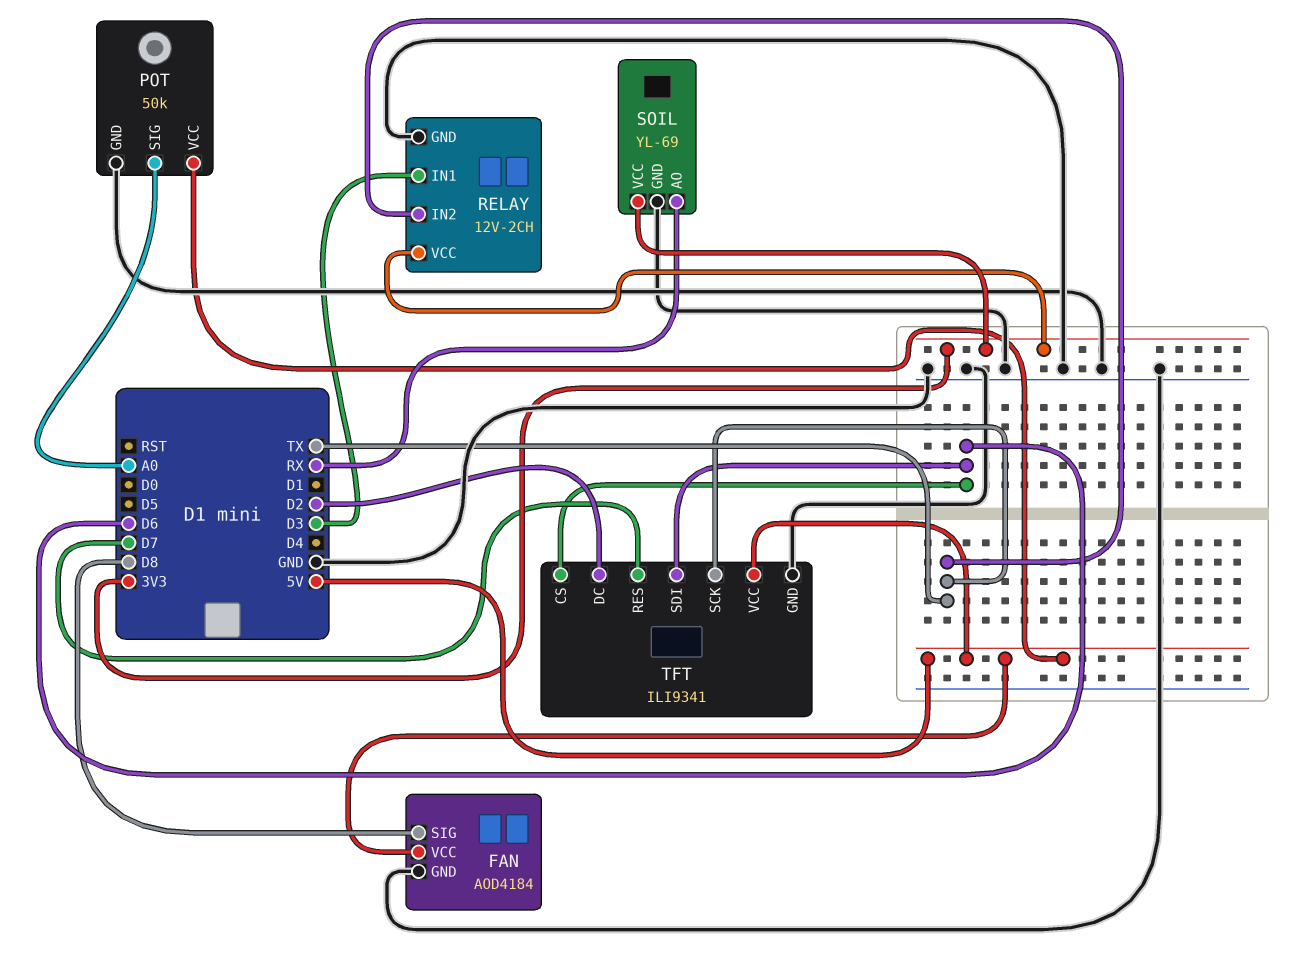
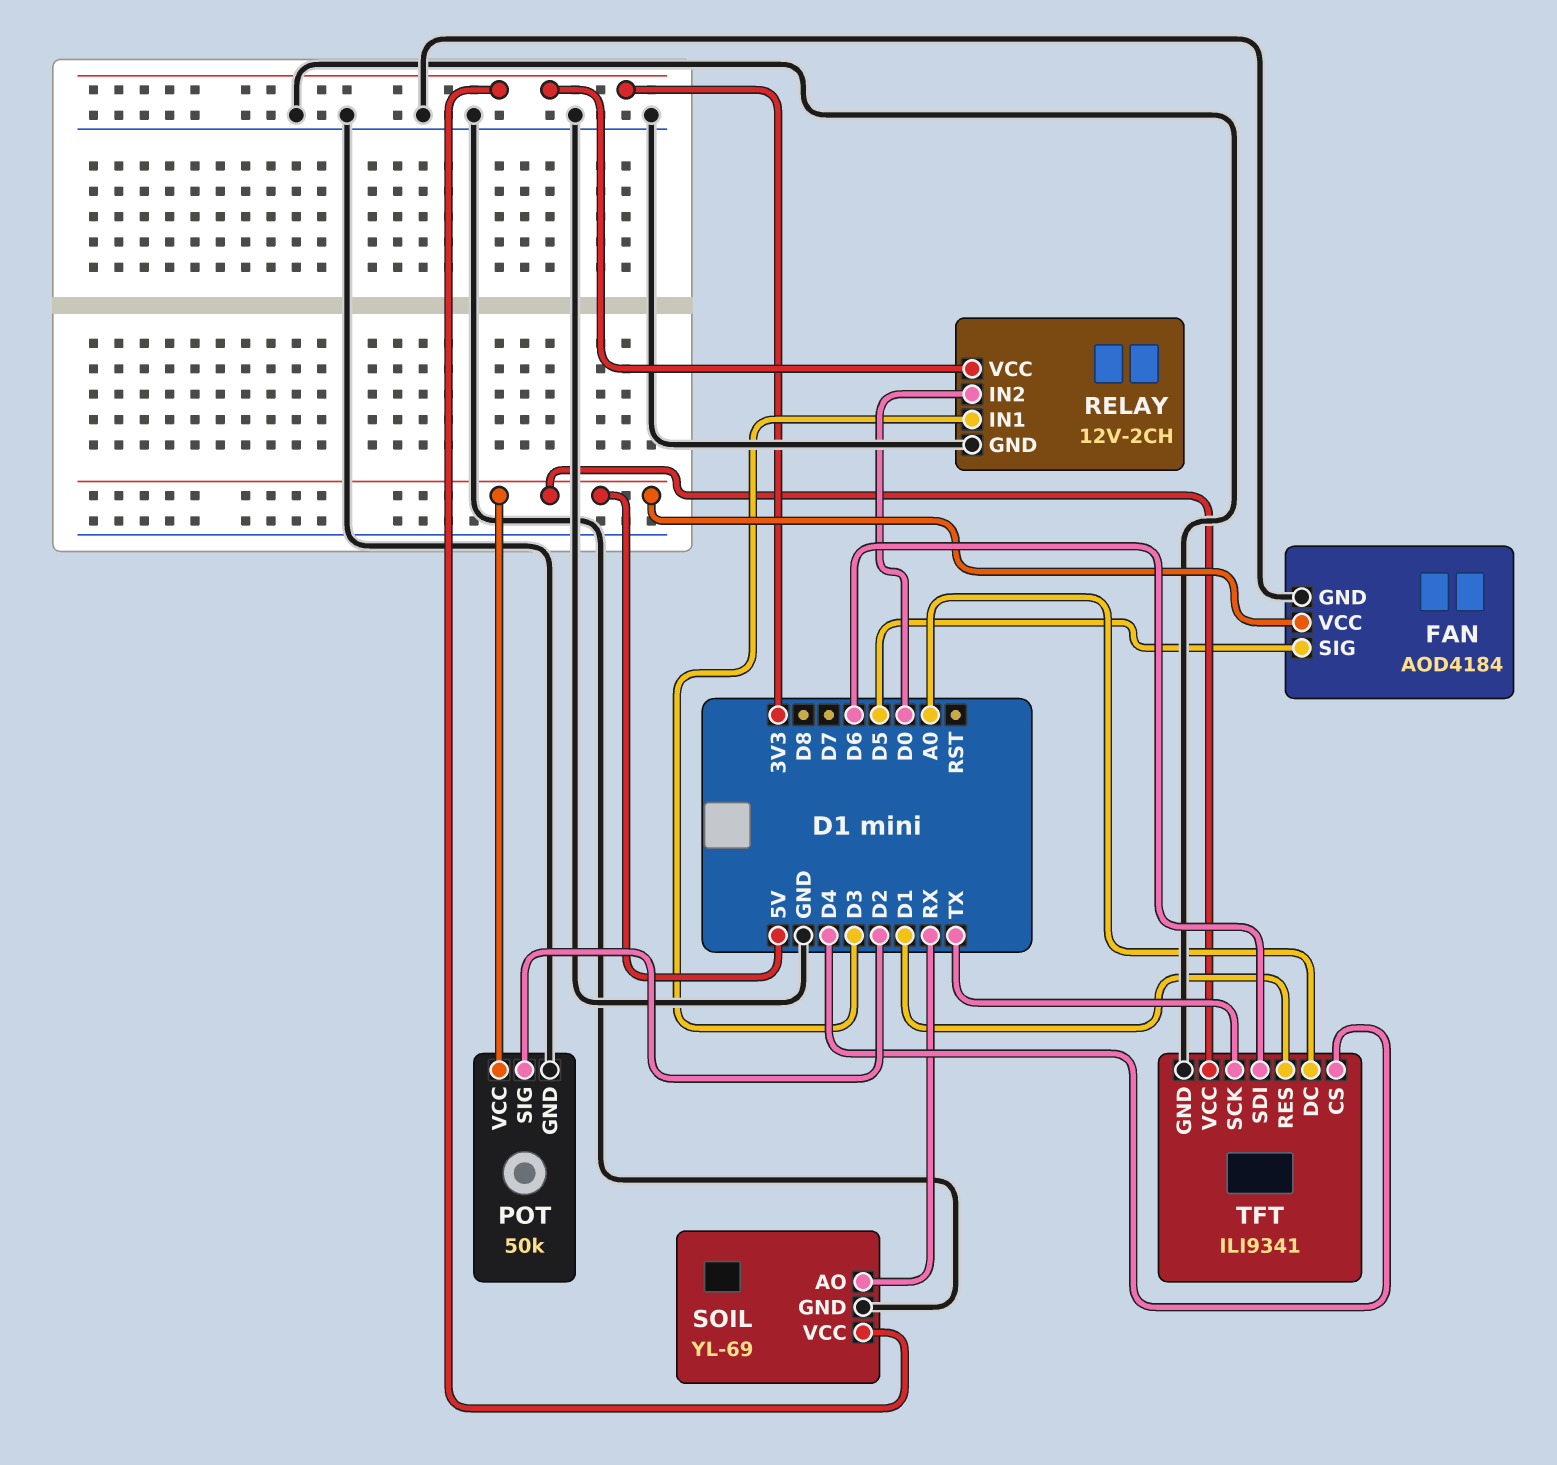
FAN pin SIG: D8 -> D5
POT pin SIG: A0 -> D2
RELAY pin IN2: TX -> D0
TFT pin CS: D6 -> D4
TFT pin DC: D2 -> A0
TFT pin RES: D7 -> D1

